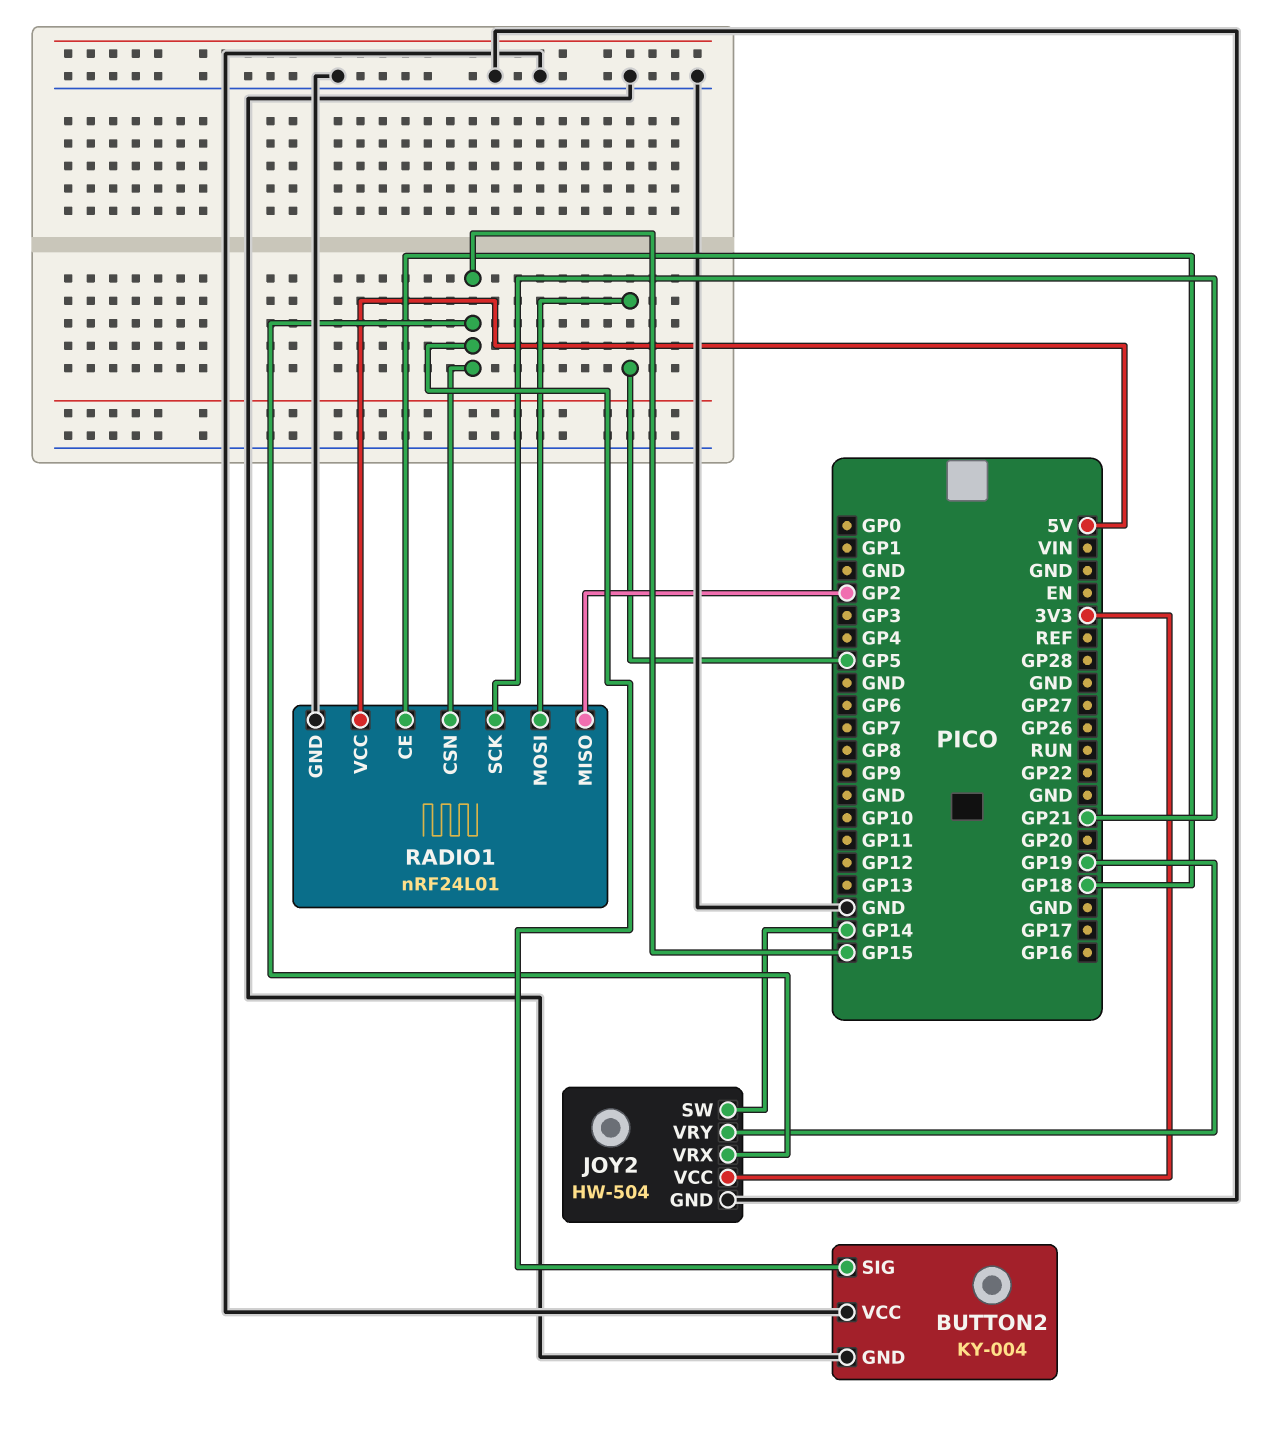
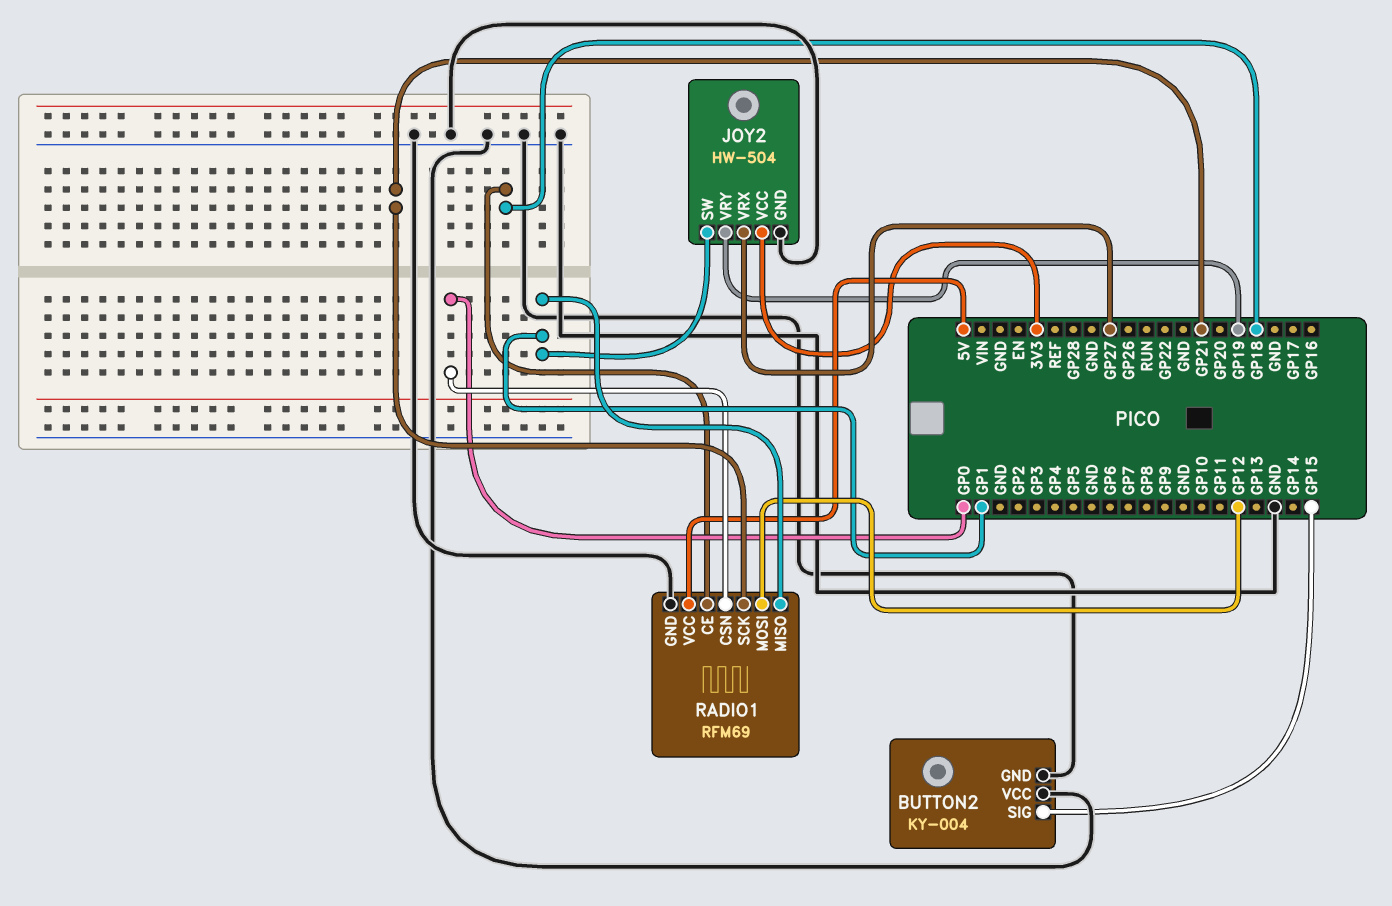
JOY2 pin SW: GP14 -> GP1
JOY2 pin VRX: GP15 -> GP27
RADIO1: nRF24L01 -> RFM69
RADIO1 pin CSN: GP15 -> GP0
RADIO1 pin MISO: GP2 -> GP1
RADIO1 pin MOSI: GP5 -> GP12

